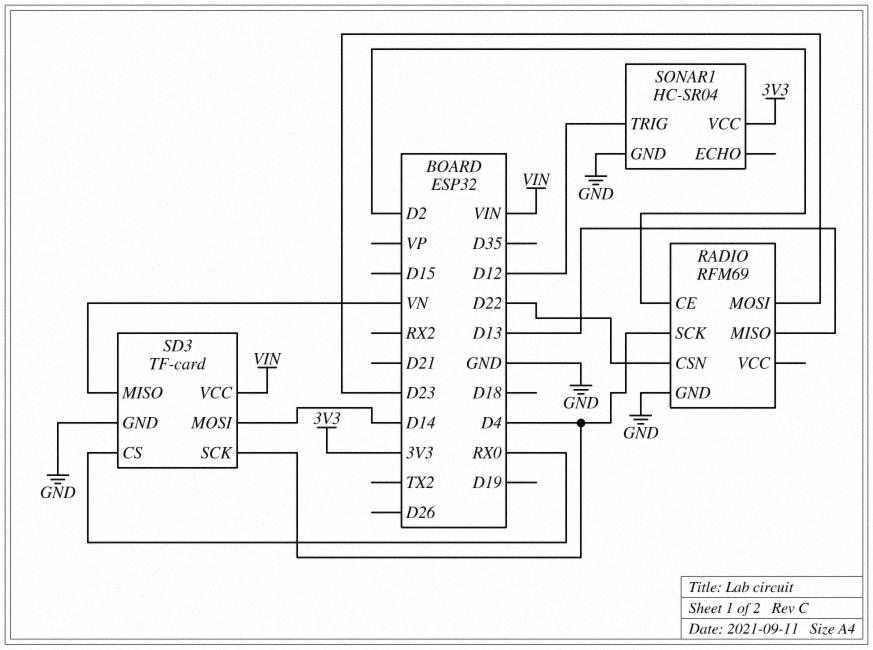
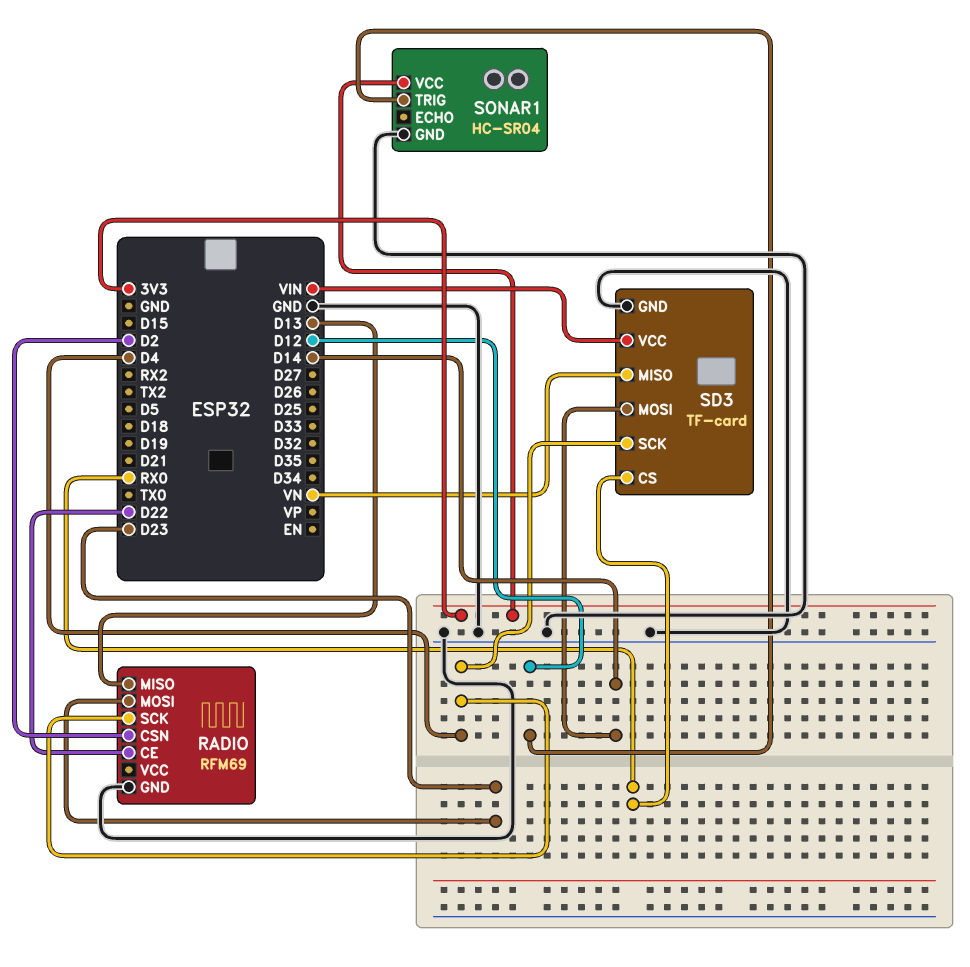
RADIO pin CE: D2 -> D22
RADIO pin CSN: D22 -> D2

